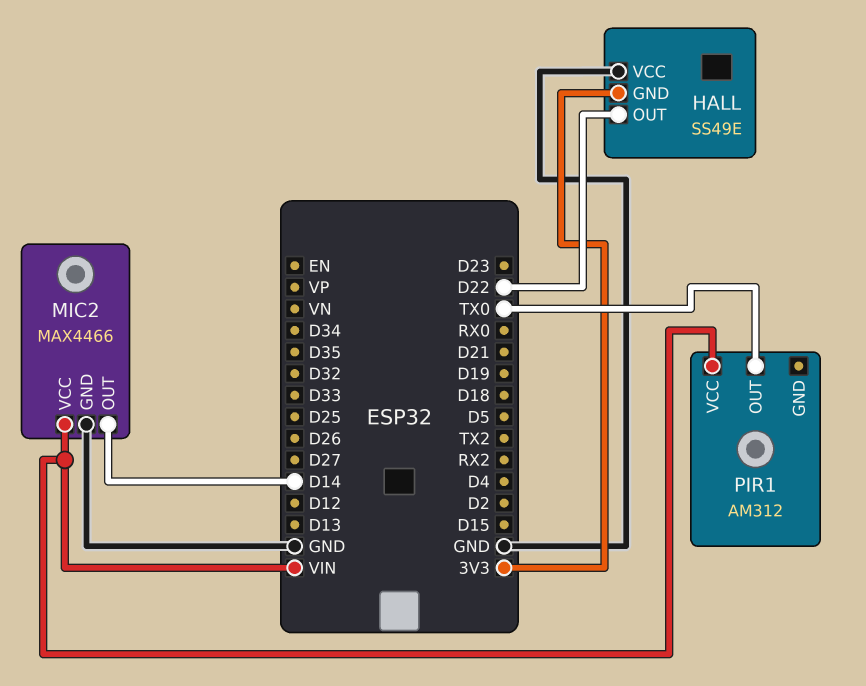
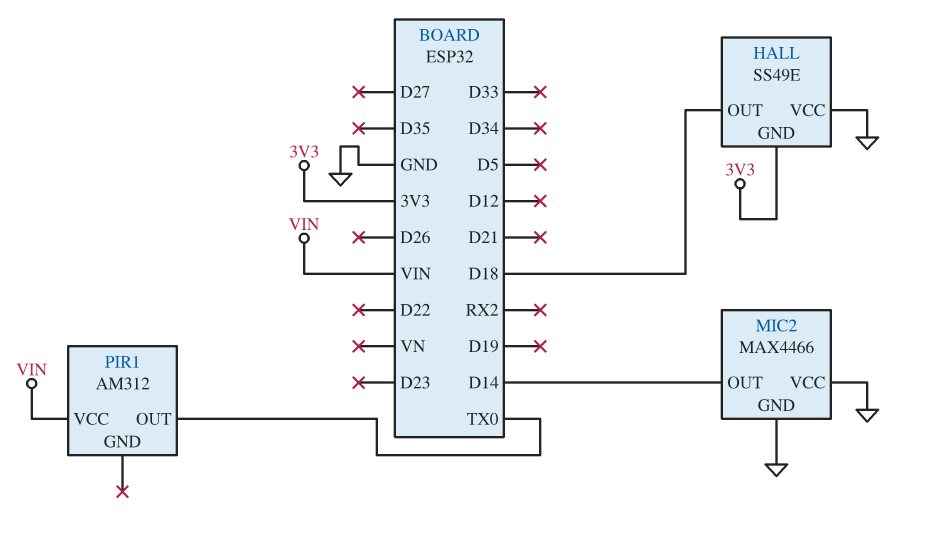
HALL pin OUT: D22 -> D18
MIC2 pin VCC: VIN -> GND

